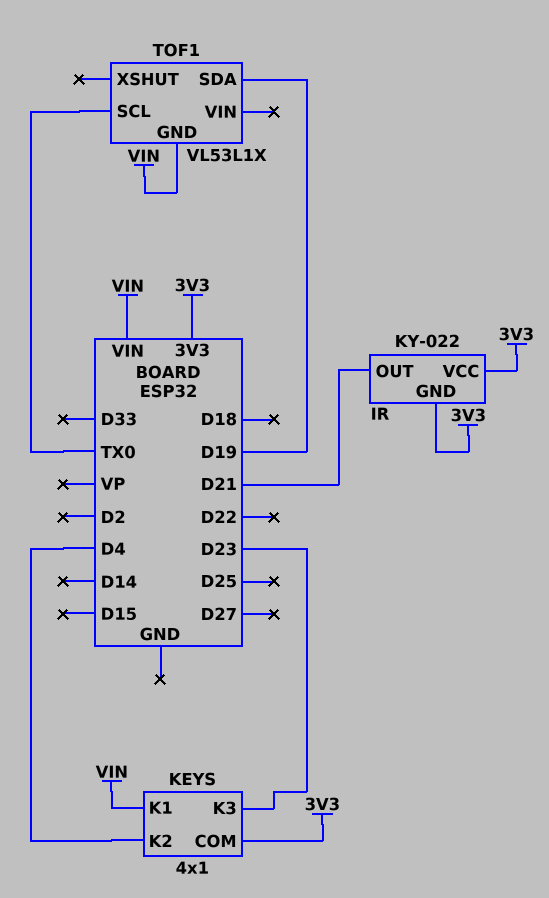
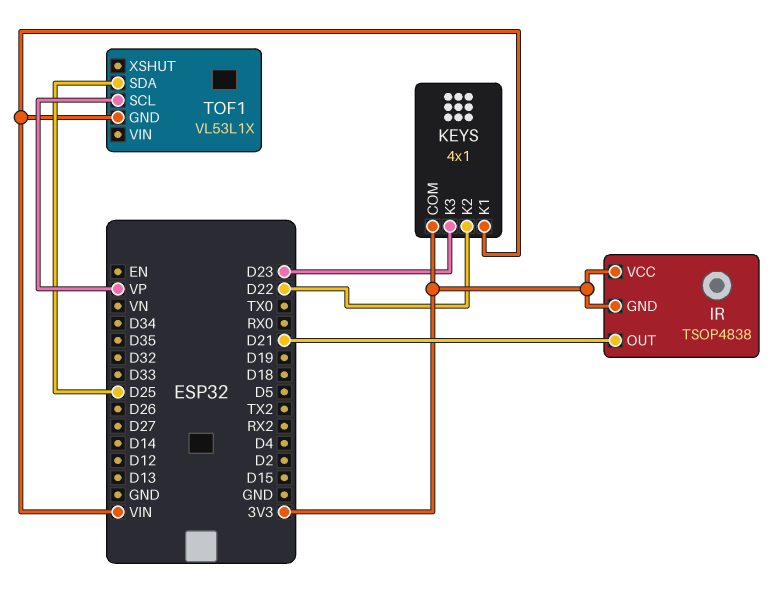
IR: KY-022 -> TSOP4838
KEYS pin K2: D4 -> D22
TOF1 pin SCL: TX0 -> VP
TOF1 pin SDA: D19 -> D25

